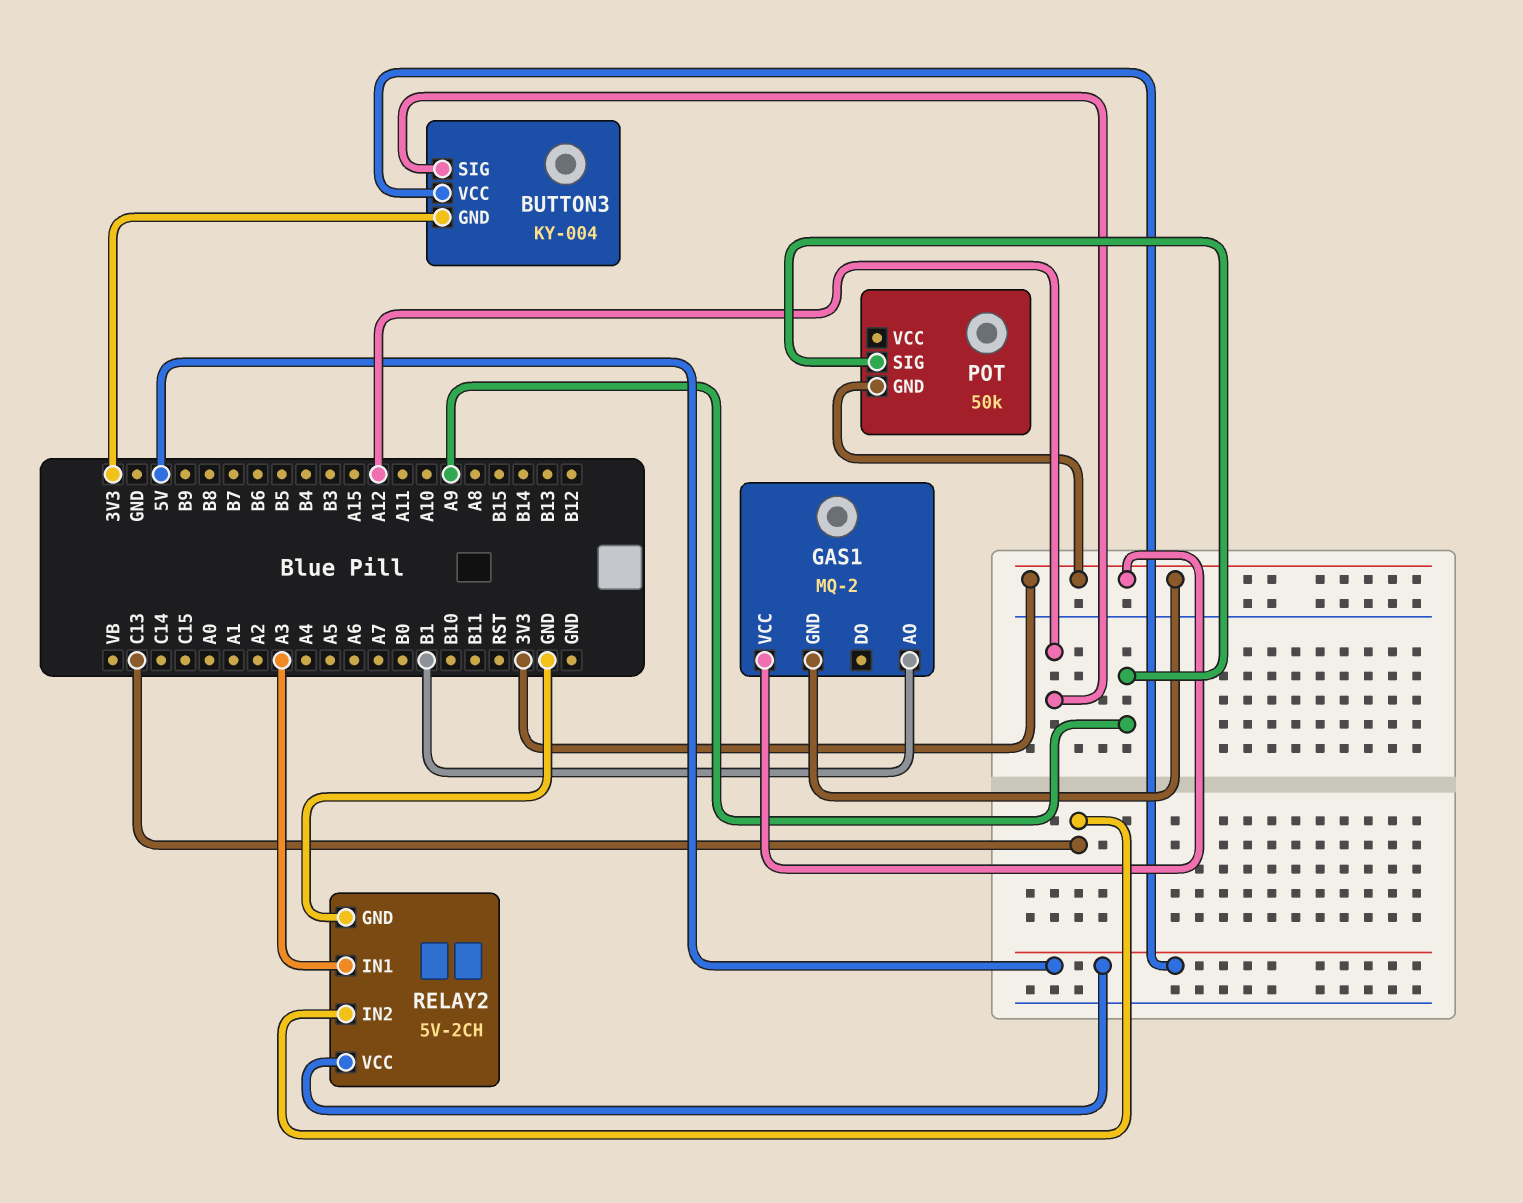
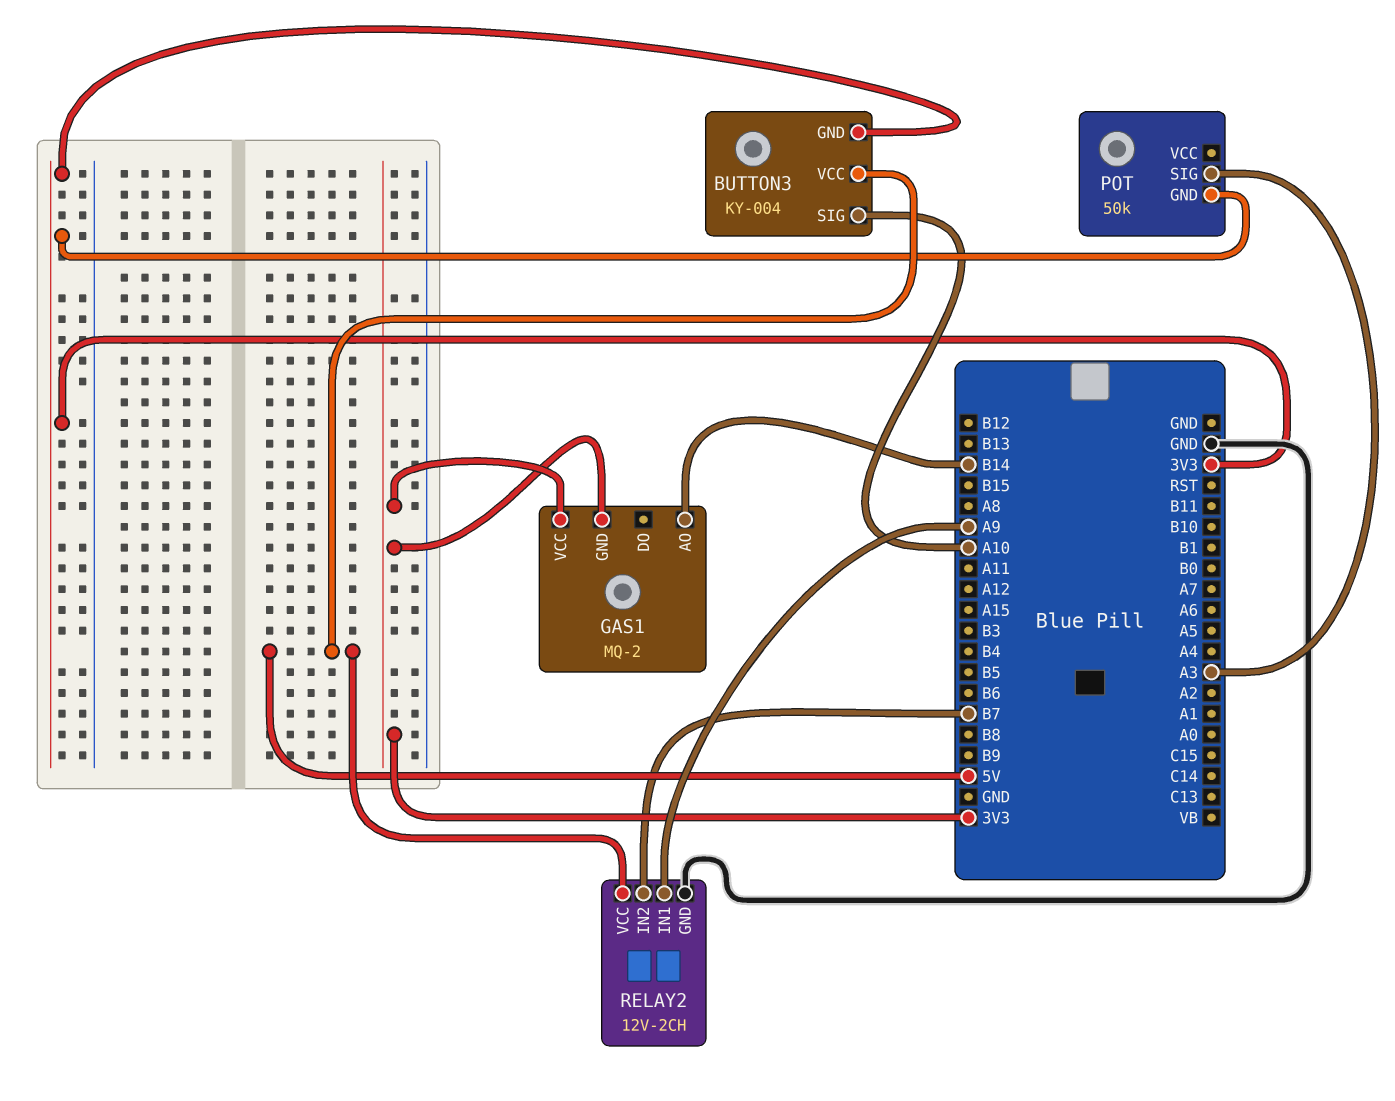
BUTTON3 pin SIG: A12 -> A10
GAS1 pin AO: B1 -> B14
POT pin SIG: A9 -> A3
RELAY2: 5V-2CH -> 12V-2CH
RELAY2 pin IN1: A3 -> A9
RELAY2 pin IN2: C13 -> B7

